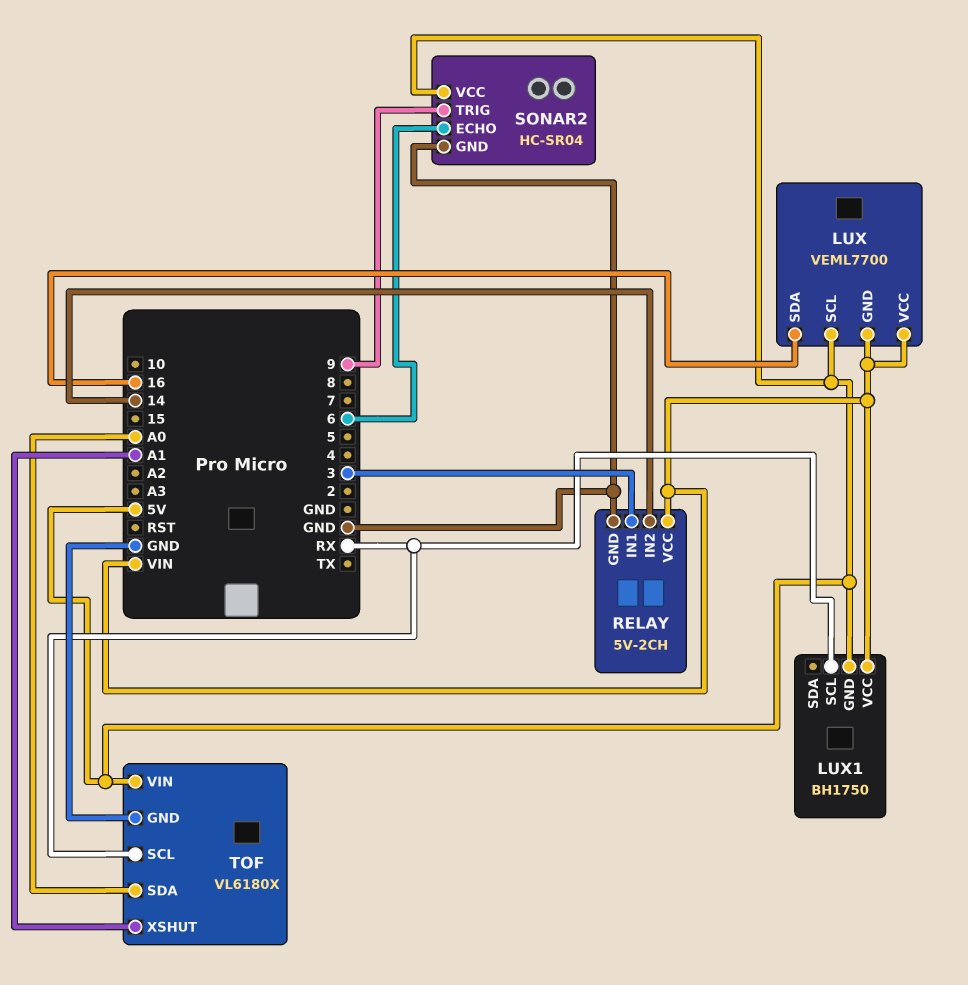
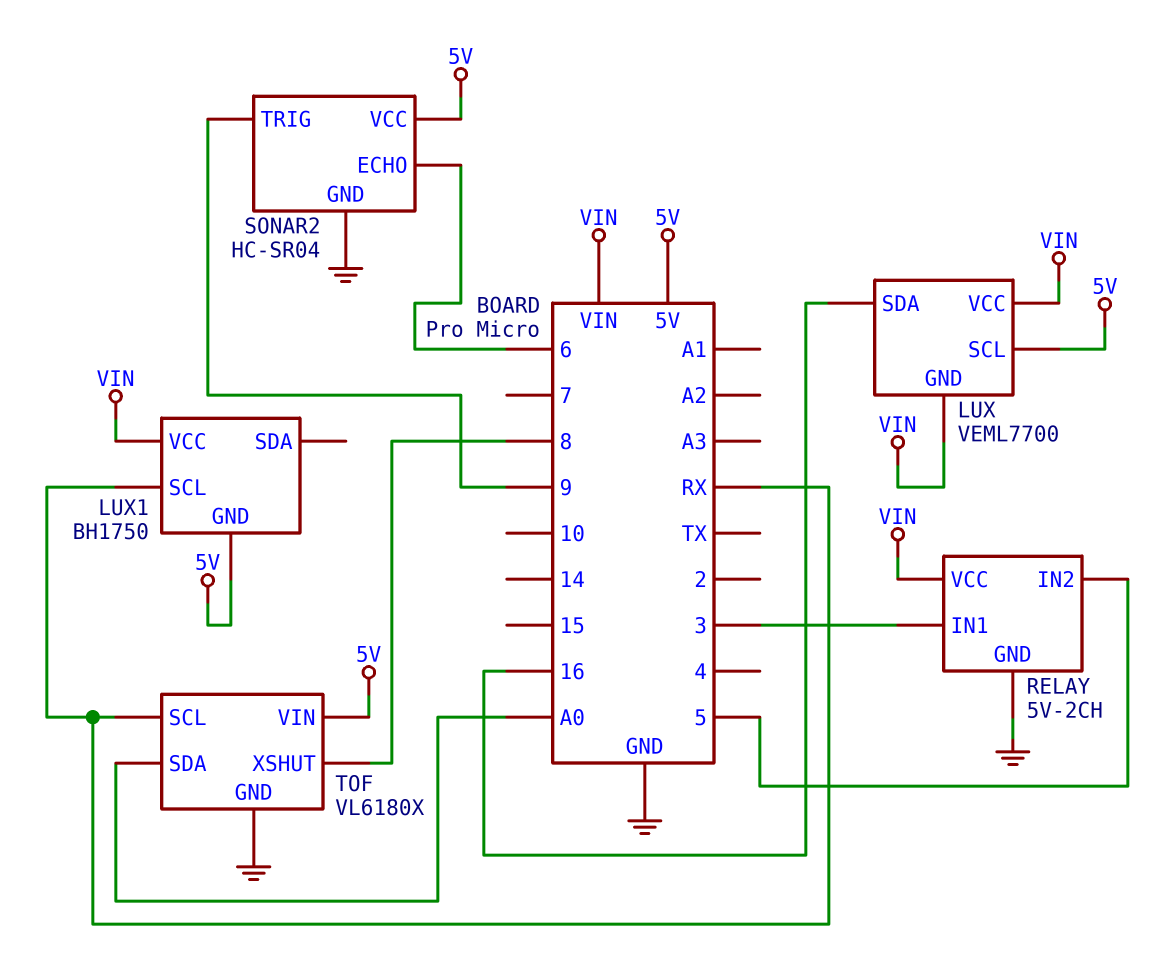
RELAY pin IN2: 14 -> 5
TOF pin XSHUT: A1 -> 8

